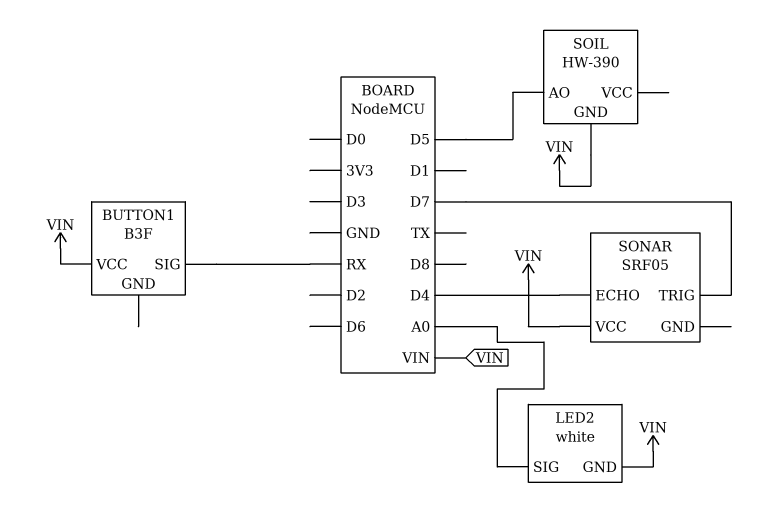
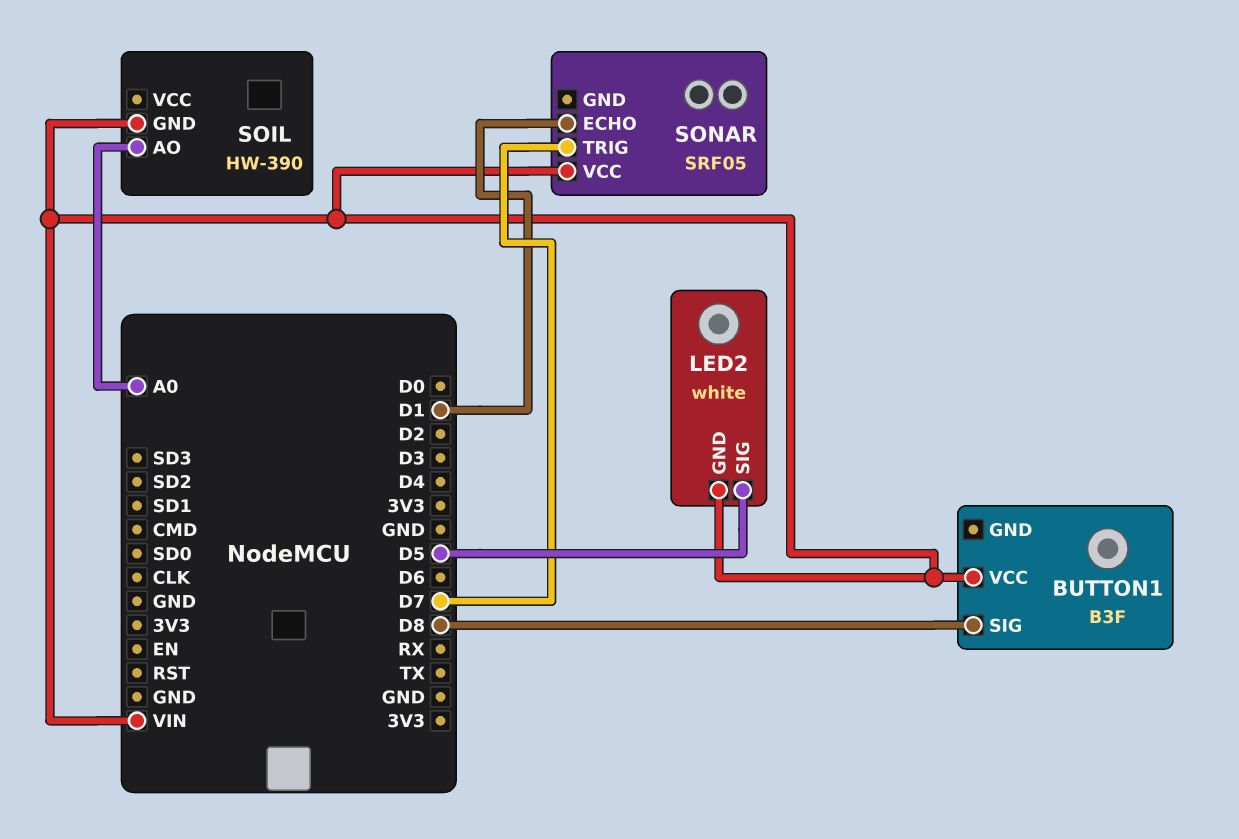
BUTTON1 pin SIG: RX -> D8
LED2 pin SIG: A0 -> D5
SOIL pin AO: D5 -> A0
SONAR pin ECHO: D4 -> D1

